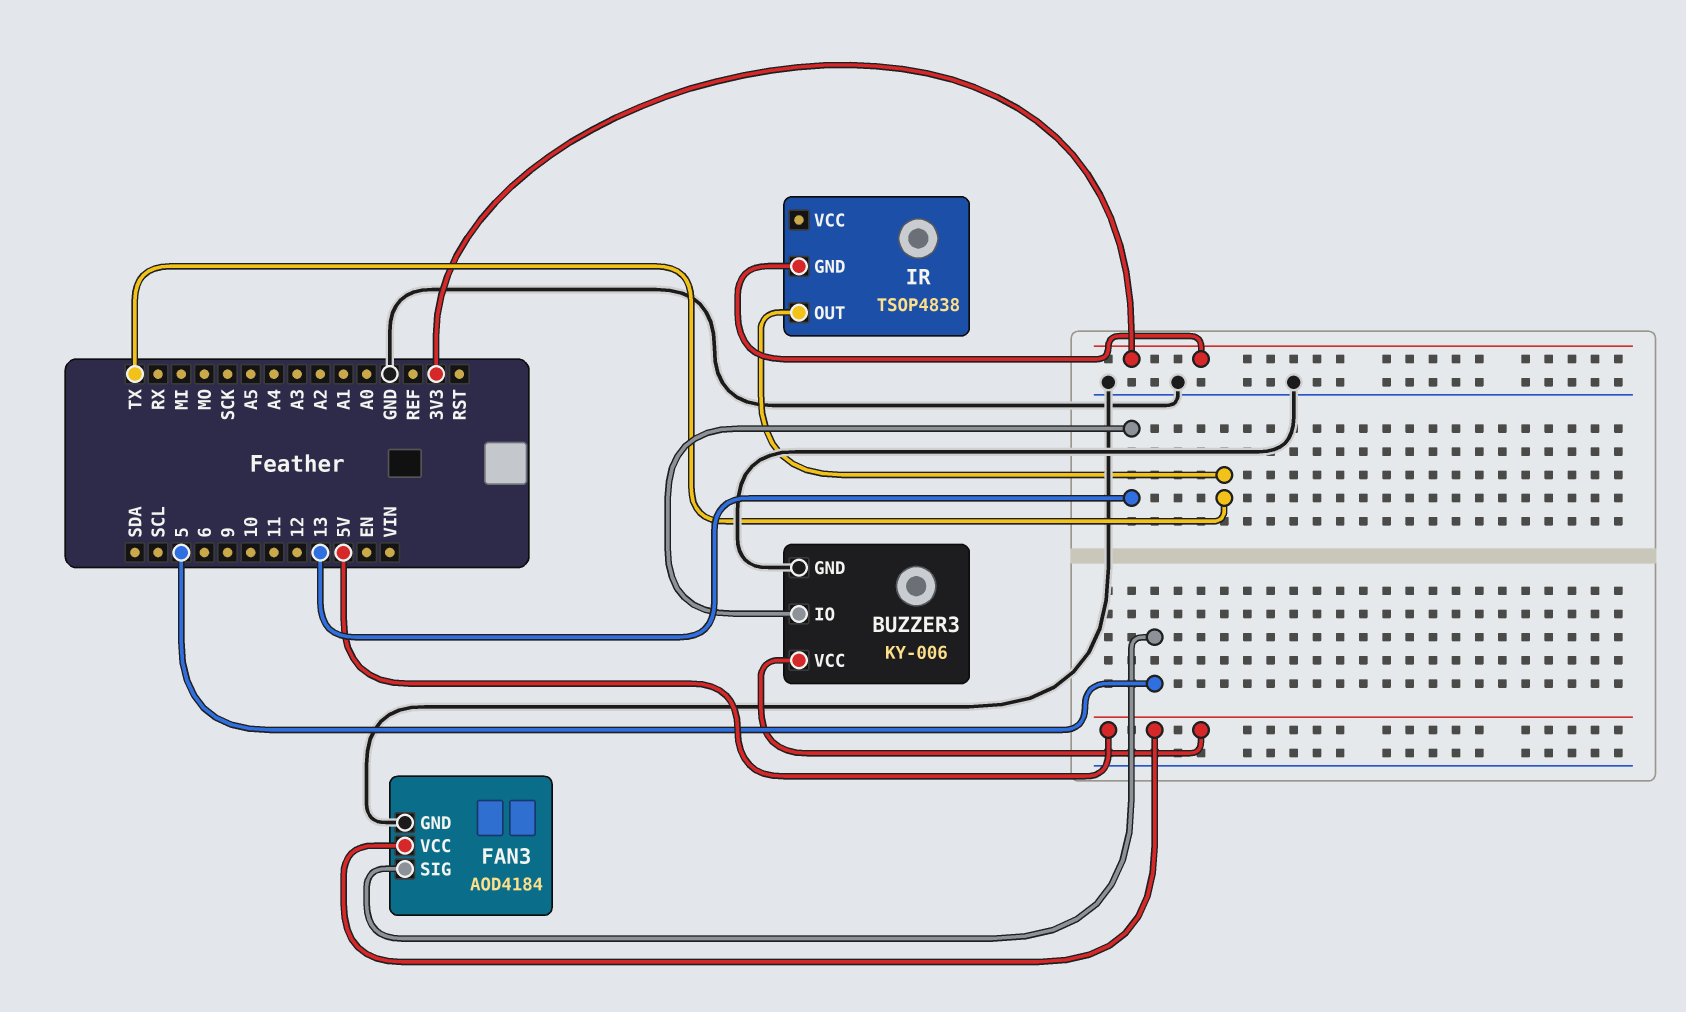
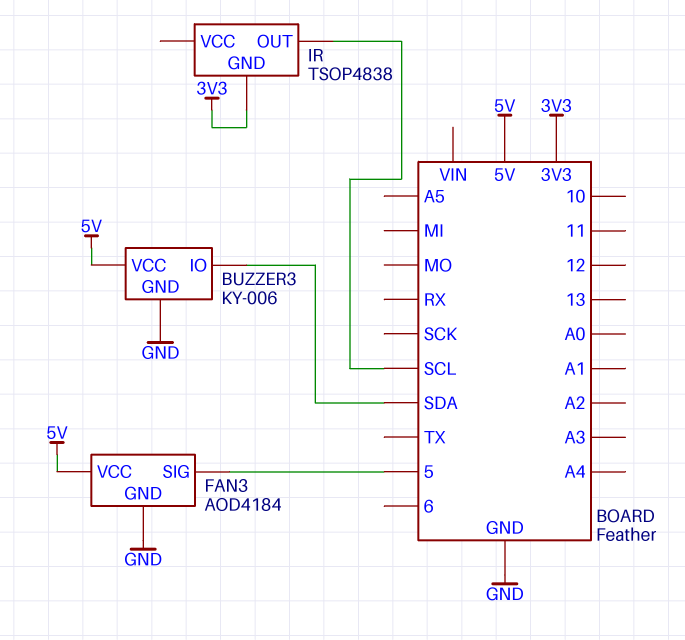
BUZZER3 pin IO: 13 -> SDA
IR pin OUT: TX -> SCL

